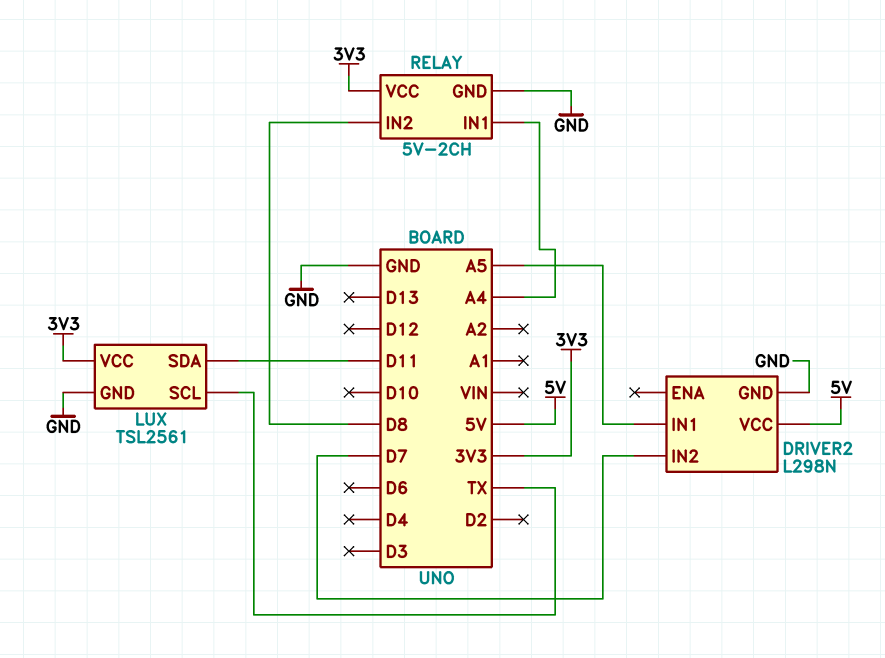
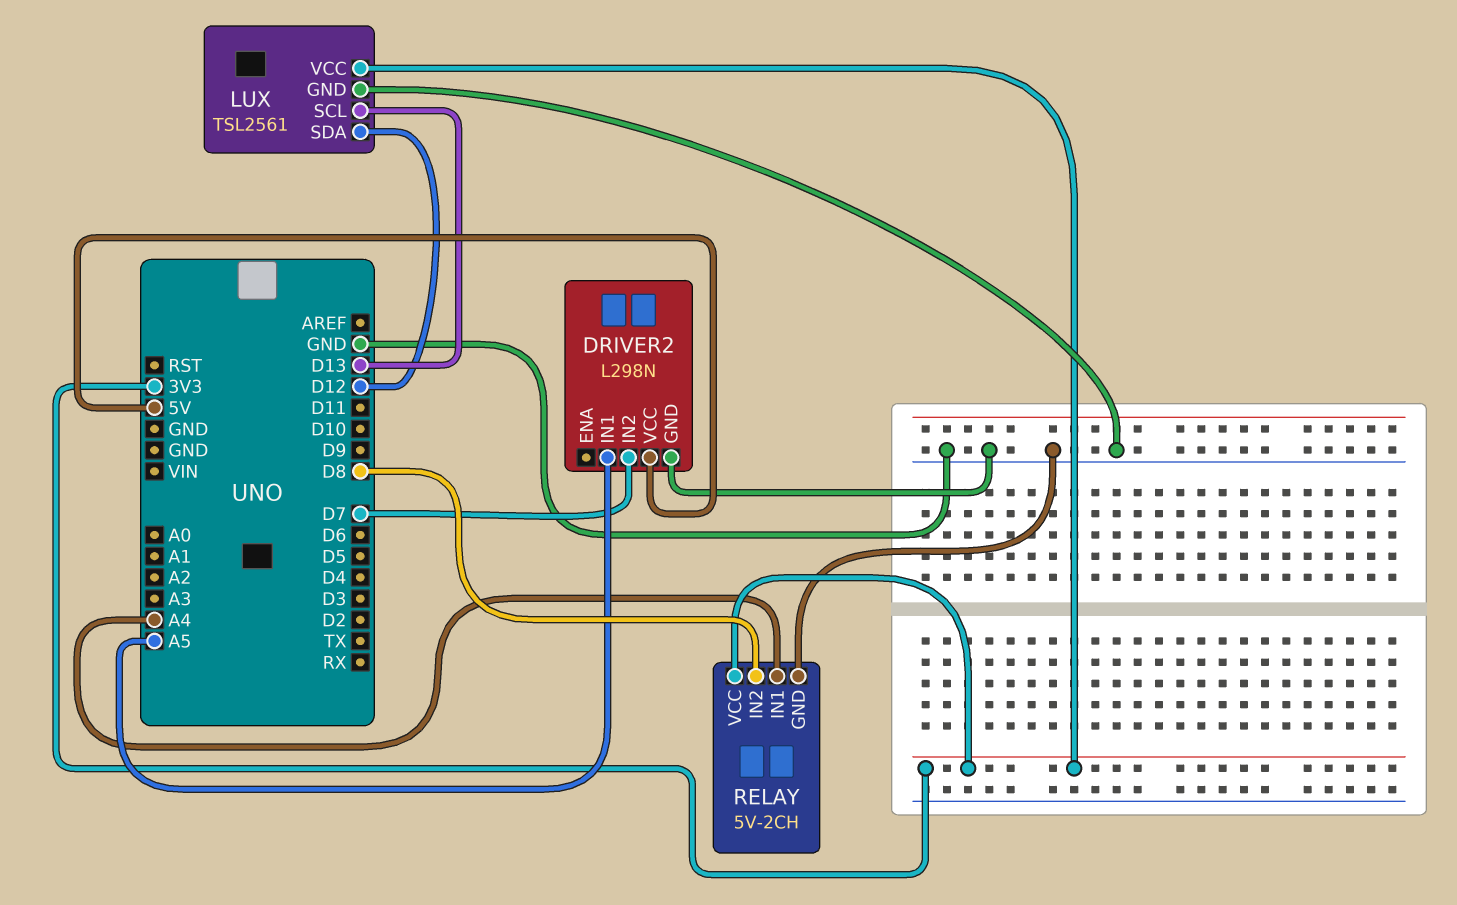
LUX pin SCL: TX -> D13
LUX pin SDA: D11 -> D12

